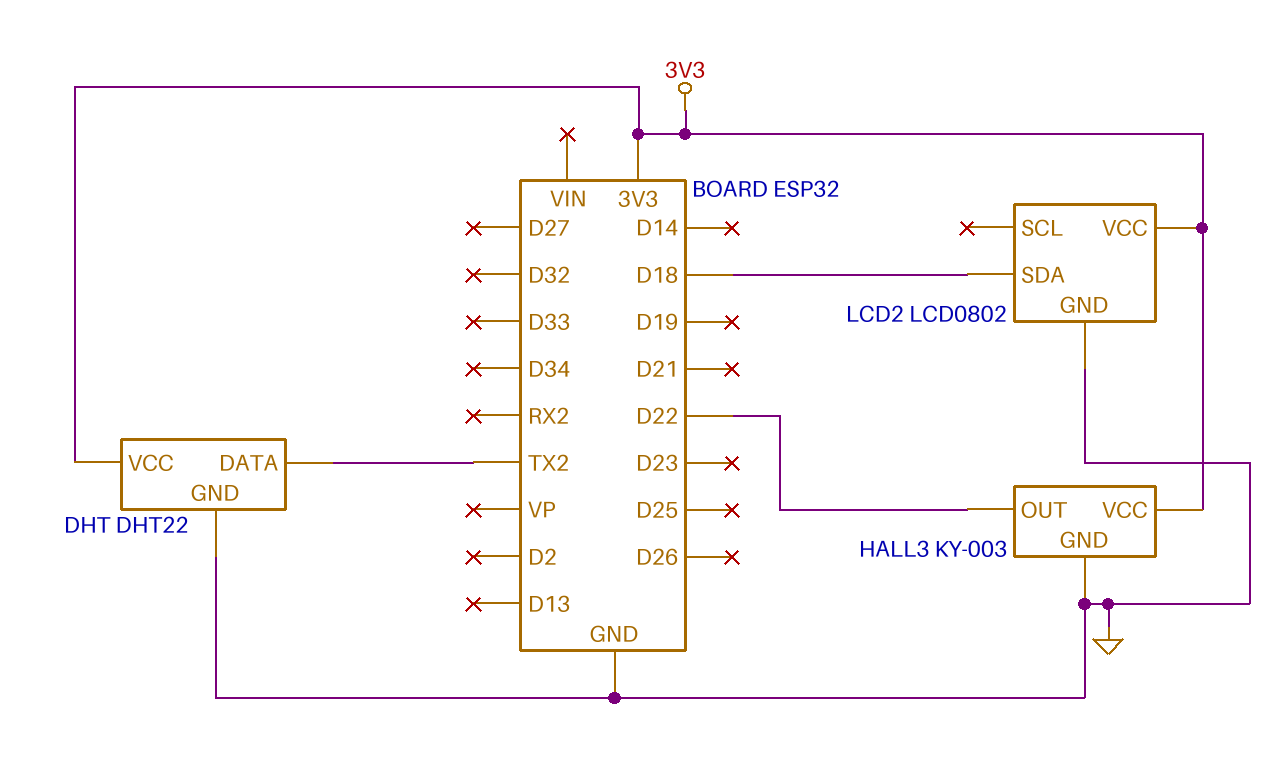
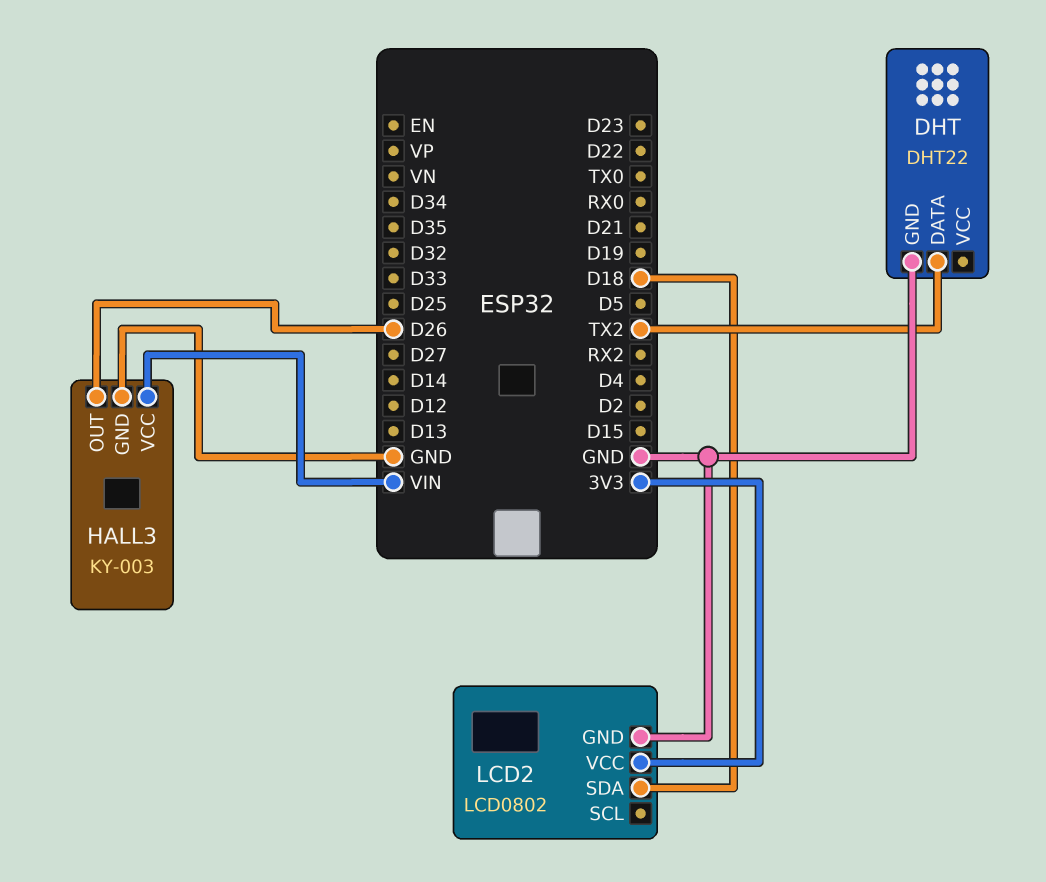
DHT pin VCC: 3V3 -> none
HALL3 pin OUT: D22 -> D26
HALL3 pin VCC: 3V3 -> VIN

